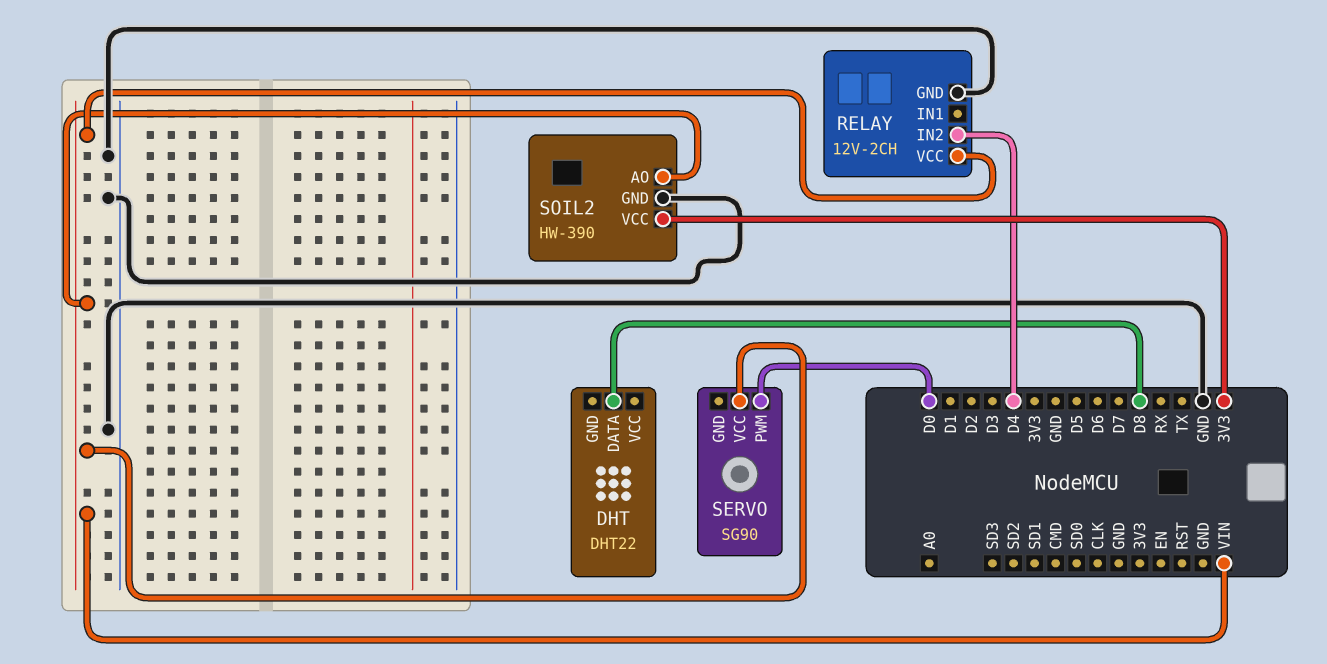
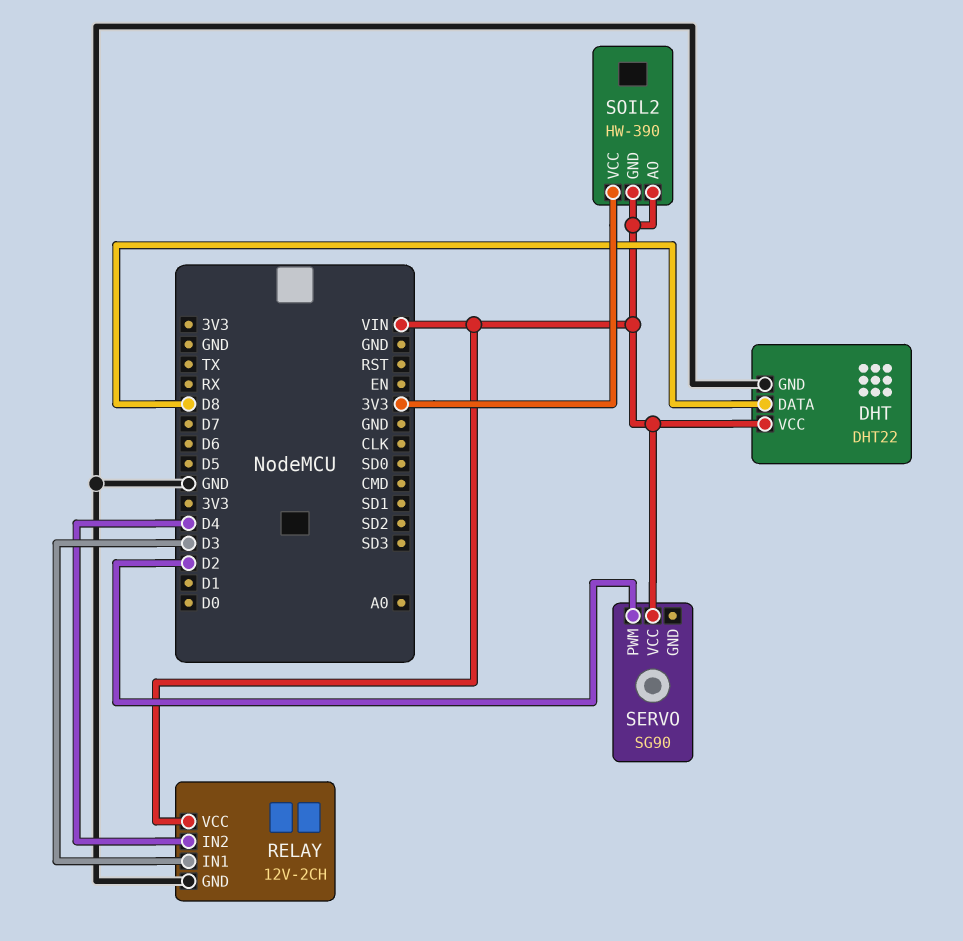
DHT pin GND: none -> GND
DHT pin VCC: none -> VIN
RELAY pin IN1: none -> D3
SERVO pin PWM: D0 -> D2
SOIL2 pin GND: GND -> VIN

